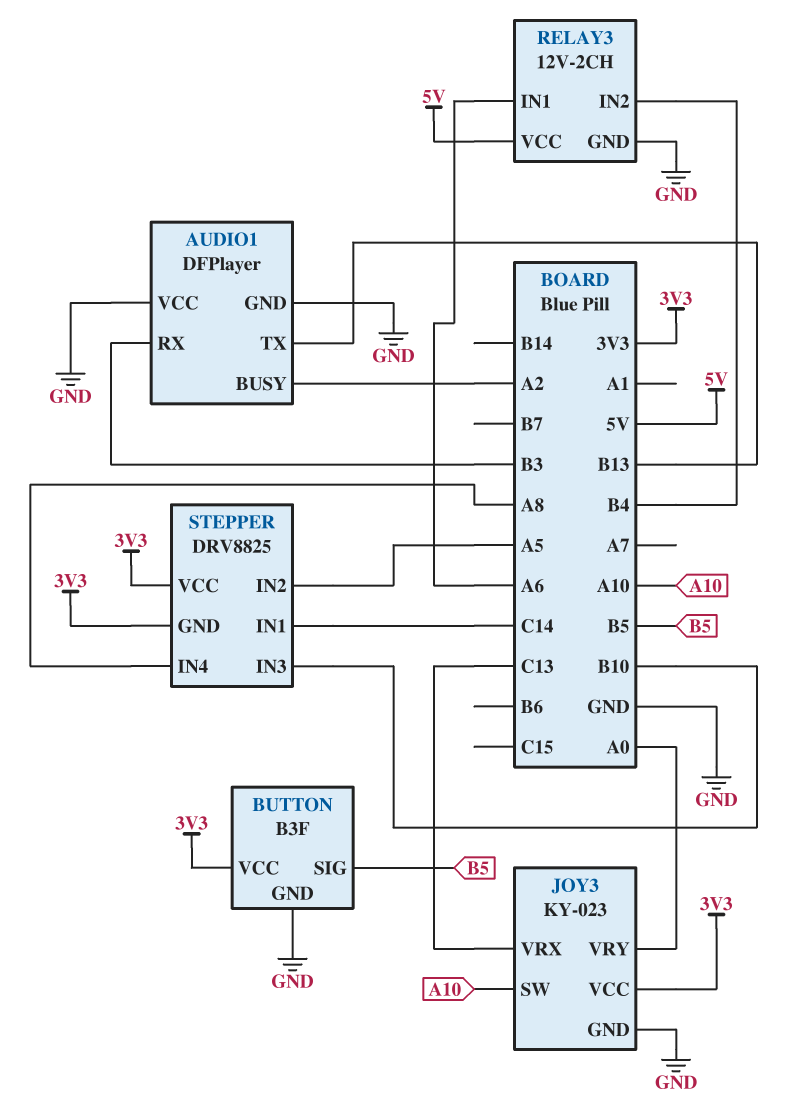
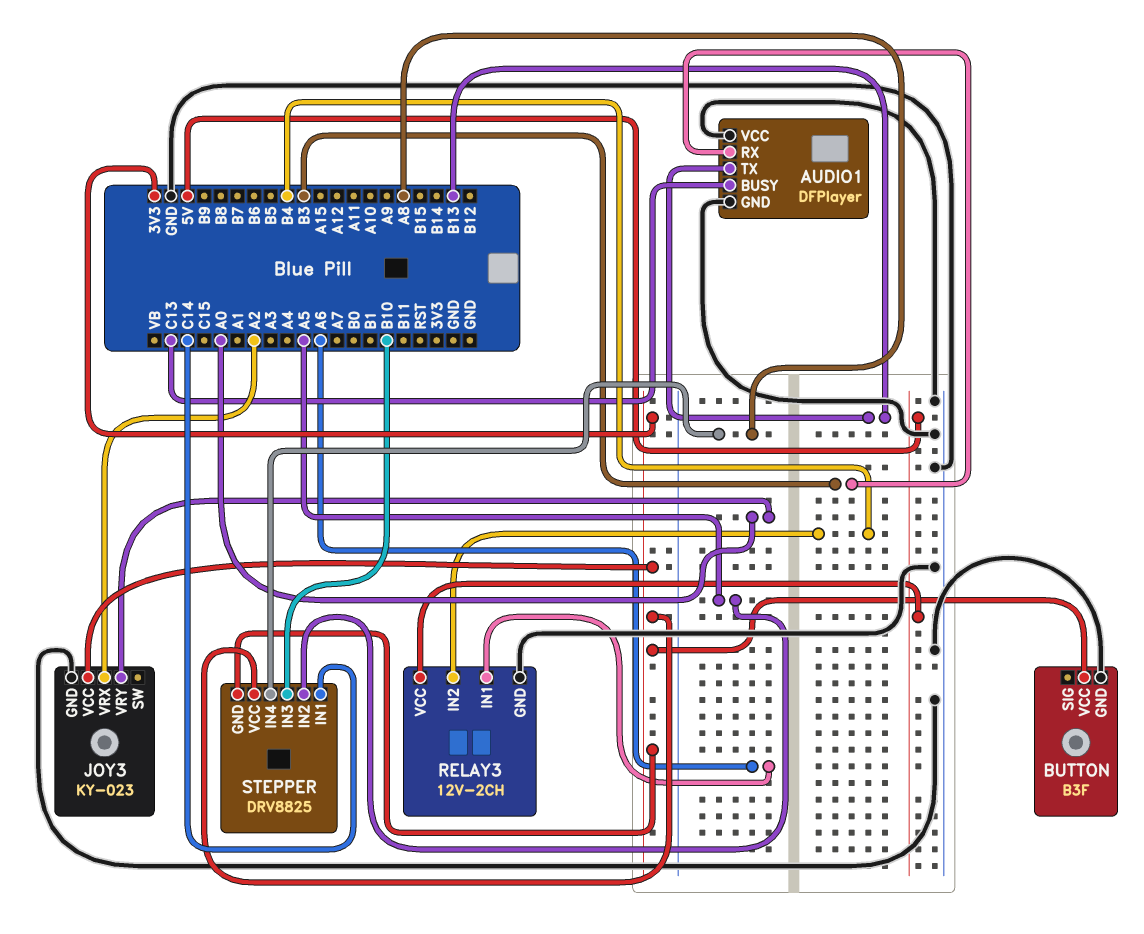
AUDIO1 pin BUSY: A2 -> C13
BUTTON pin SIG: B5 -> none
JOY3 pin SW: A10 -> none
JOY3 pin VRX: C13 -> A2

